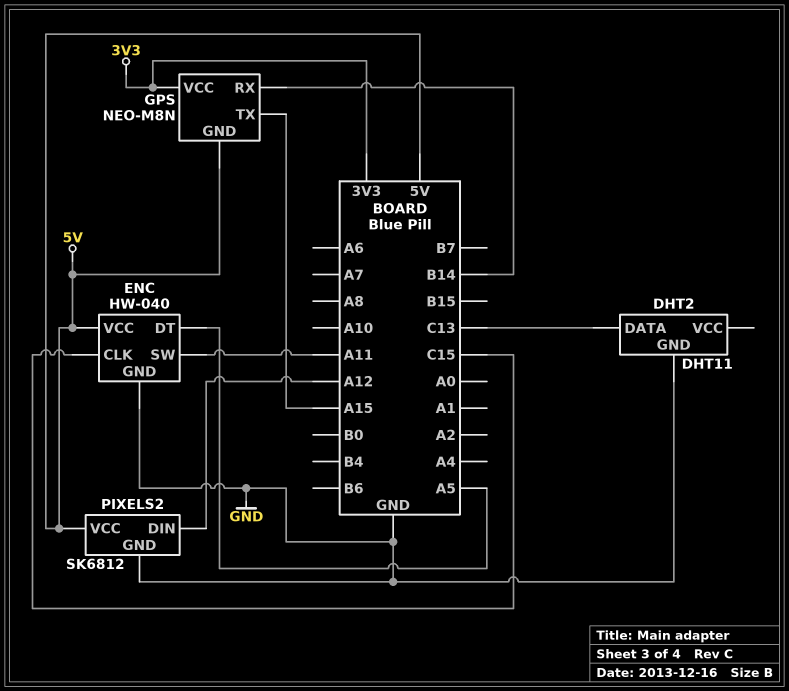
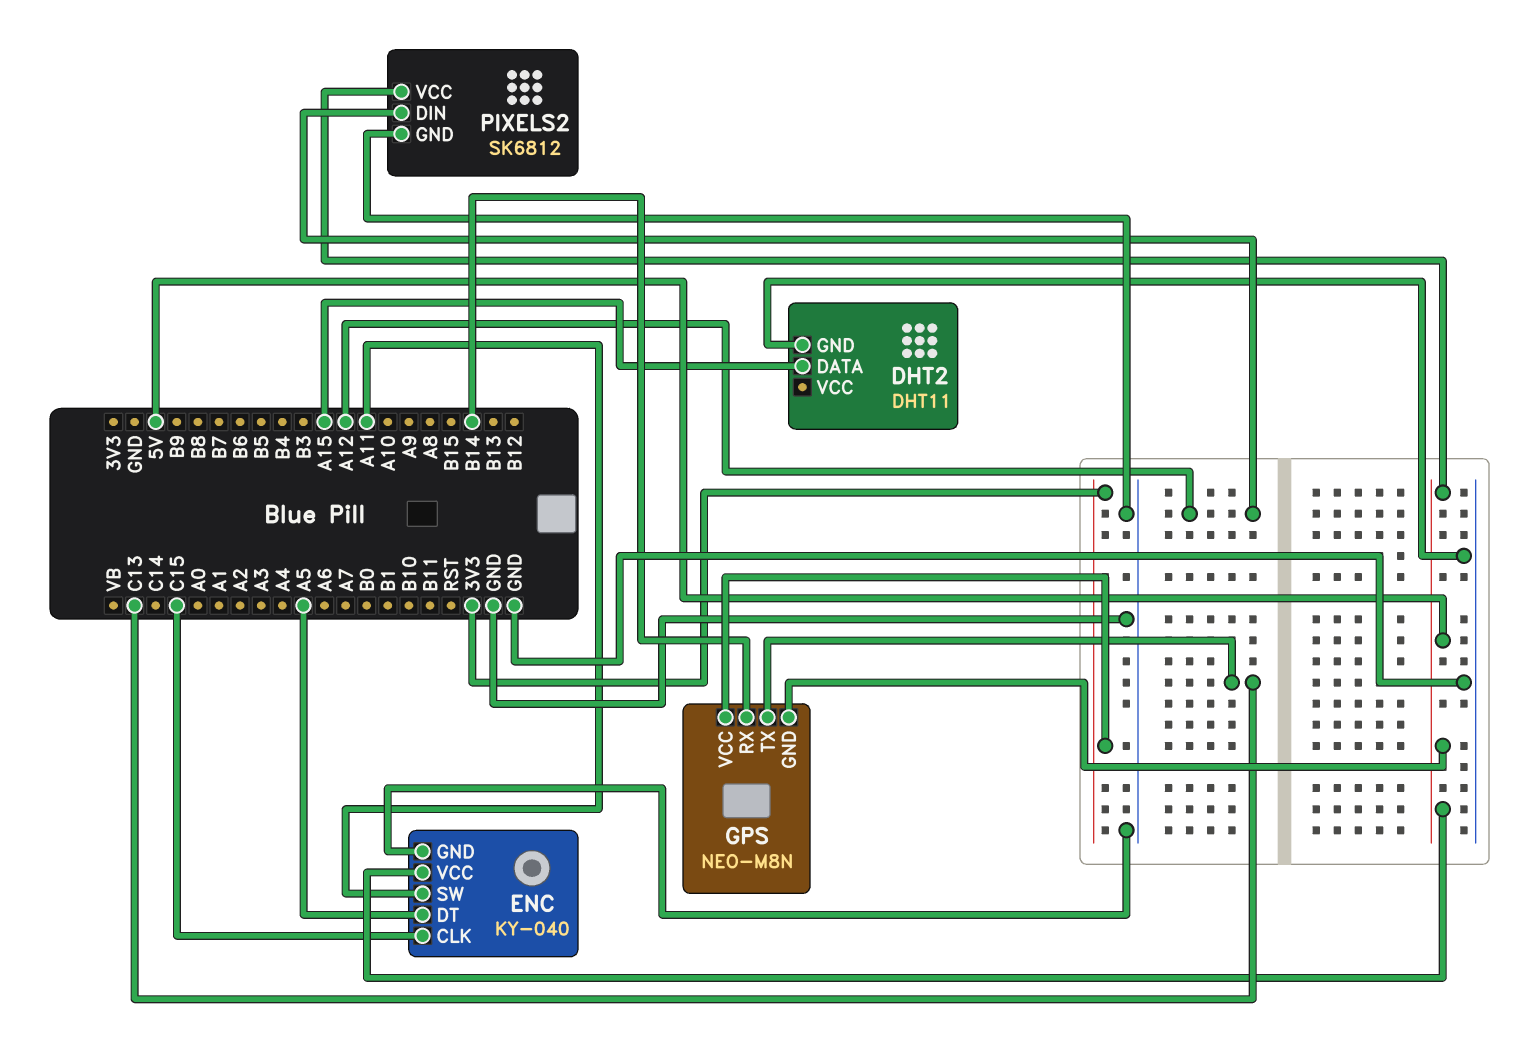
DHT2 pin DATA: C13 -> A15
ENC: HW-040 -> KY-040
GPS pin TX: A15 -> C13

